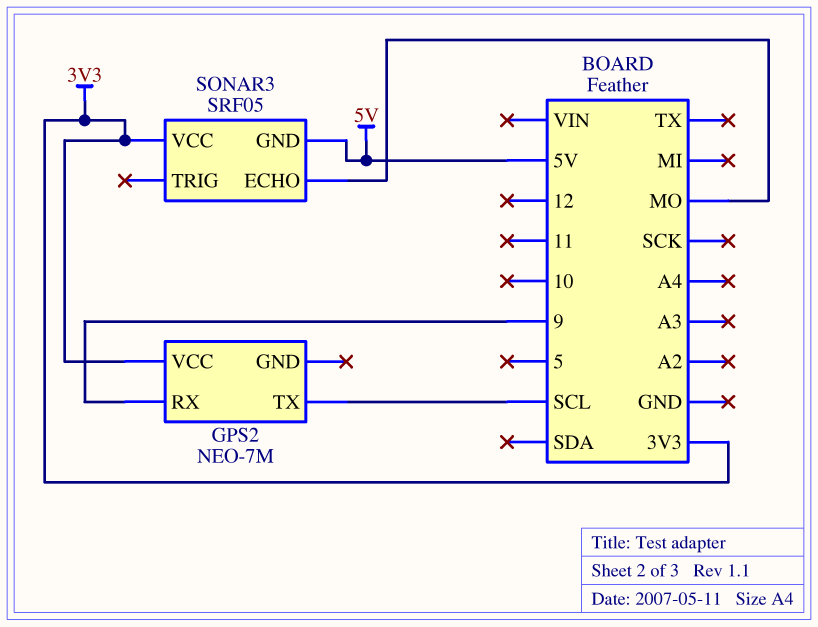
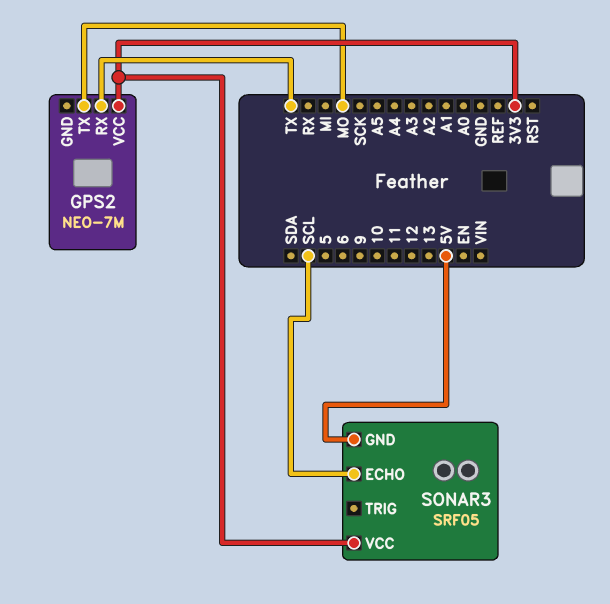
GPS2 pin RX: 9 -> TX
GPS2 pin TX: SCL -> MO
SONAR3 pin ECHO: MO -> SCL

